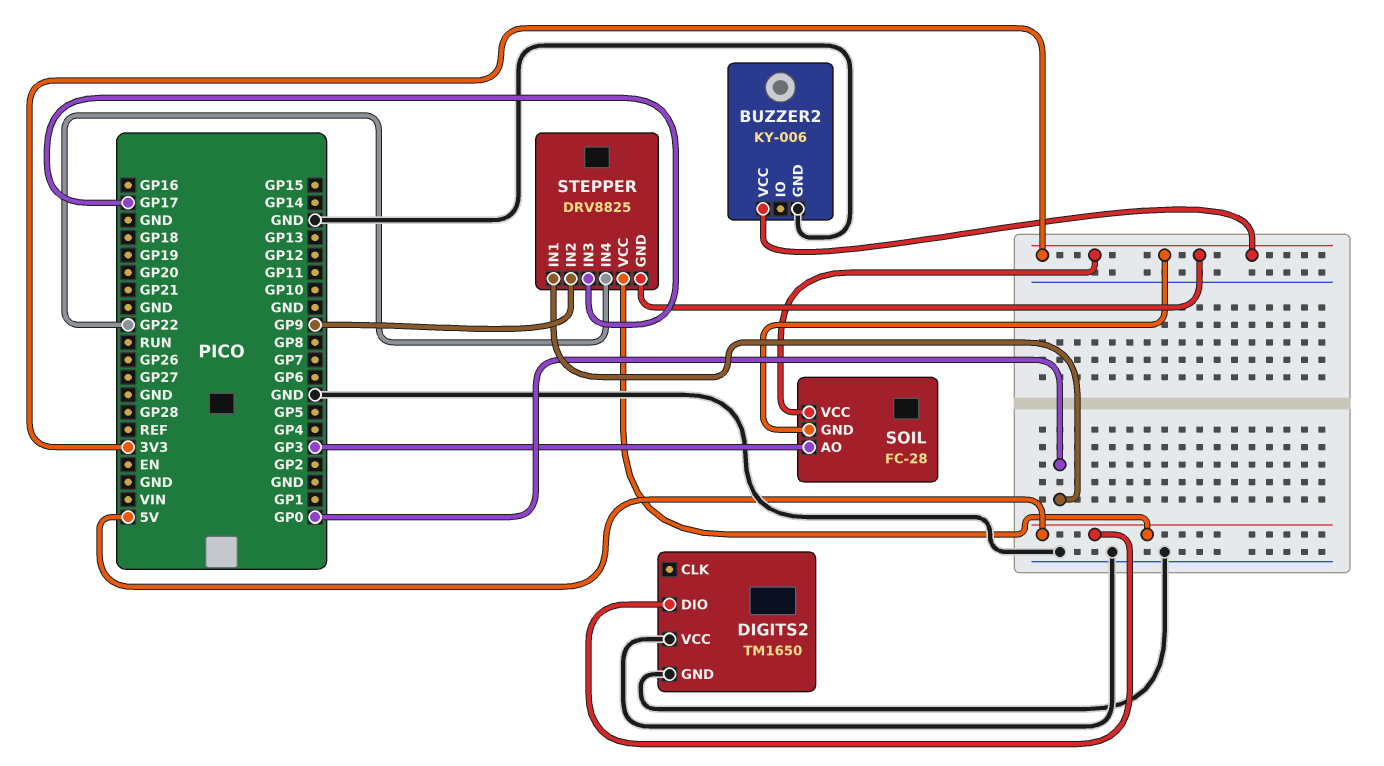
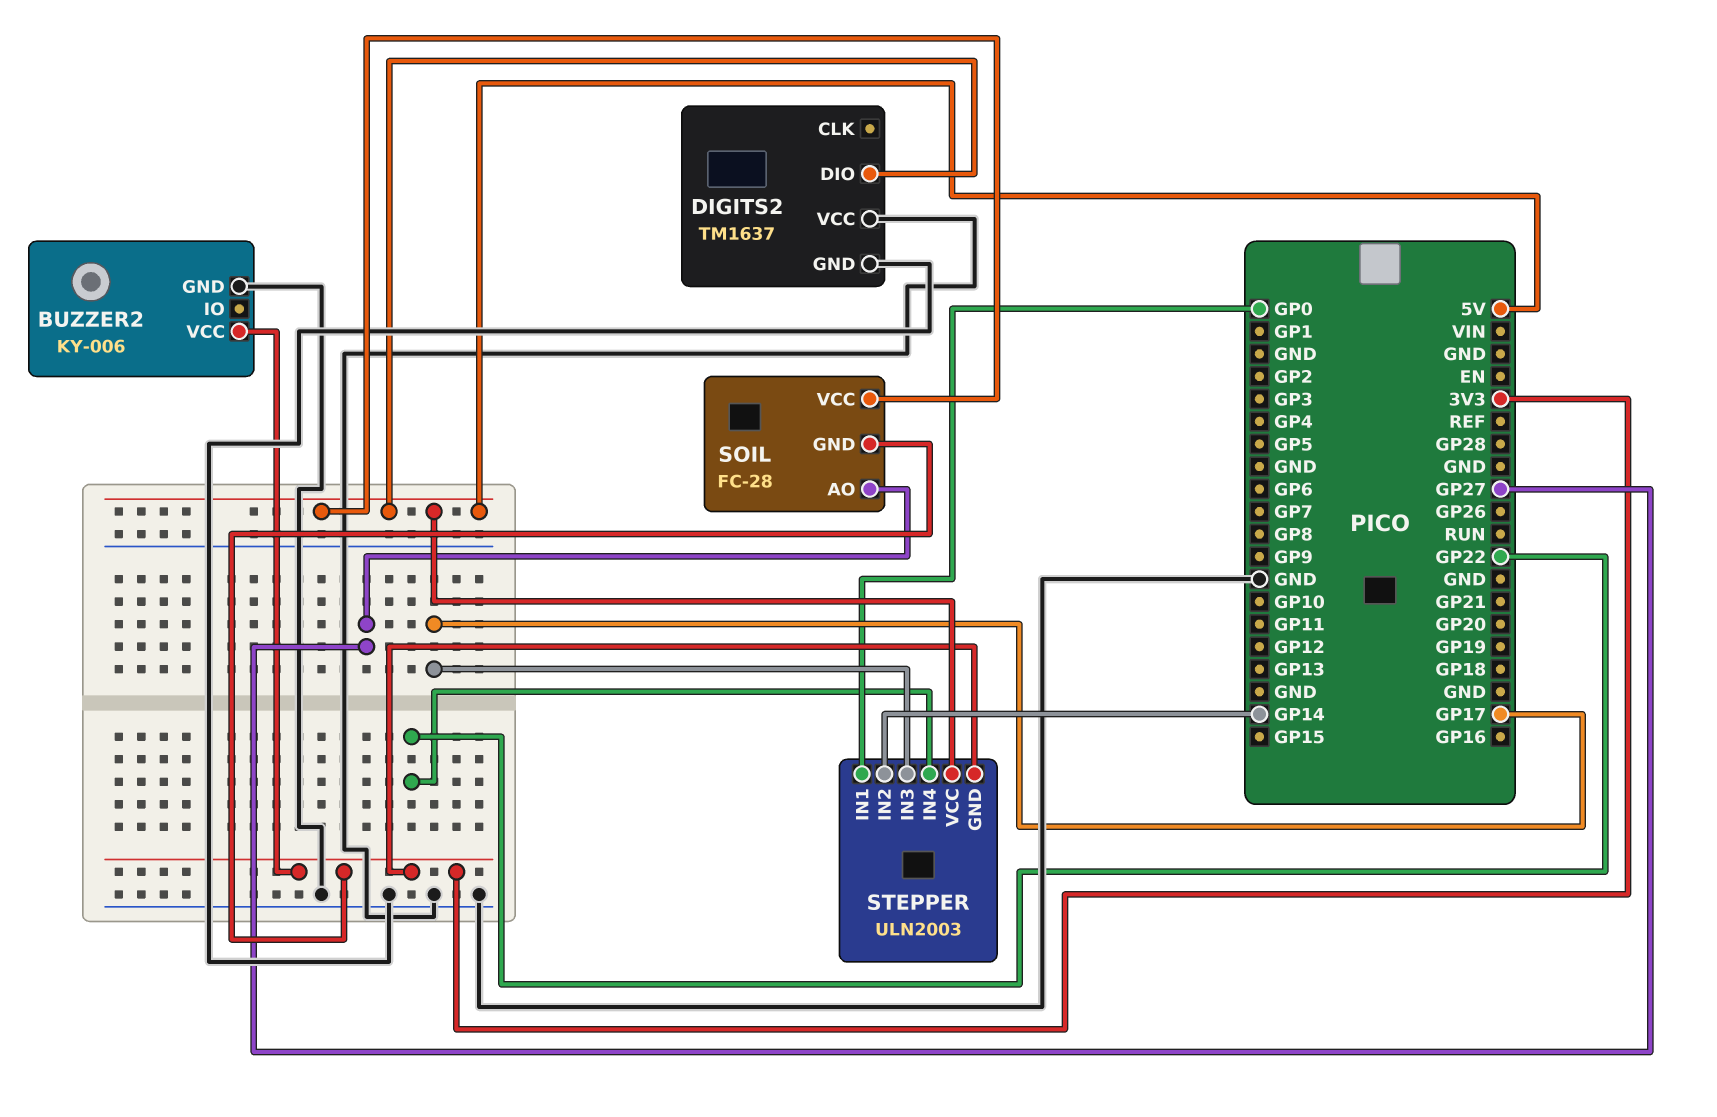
DIGITS2: TM1650 -> TM1637
SOIL pin AO: GP3 -> GP27
SOIL pin VCC: 3V3 -> 5V
STEPPER: DRV8825 -> ULN2003
STEPPER pin IN2: GP9 -> GP14

